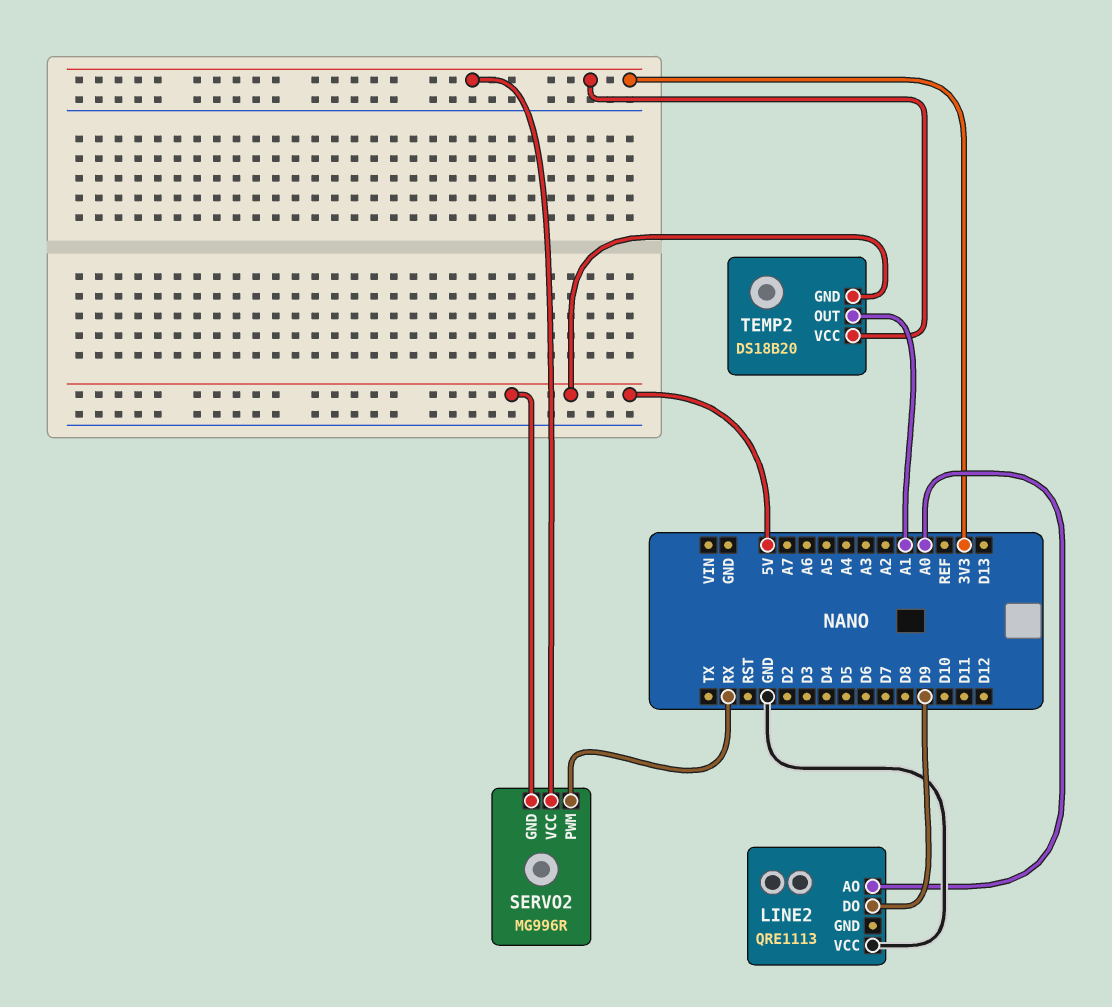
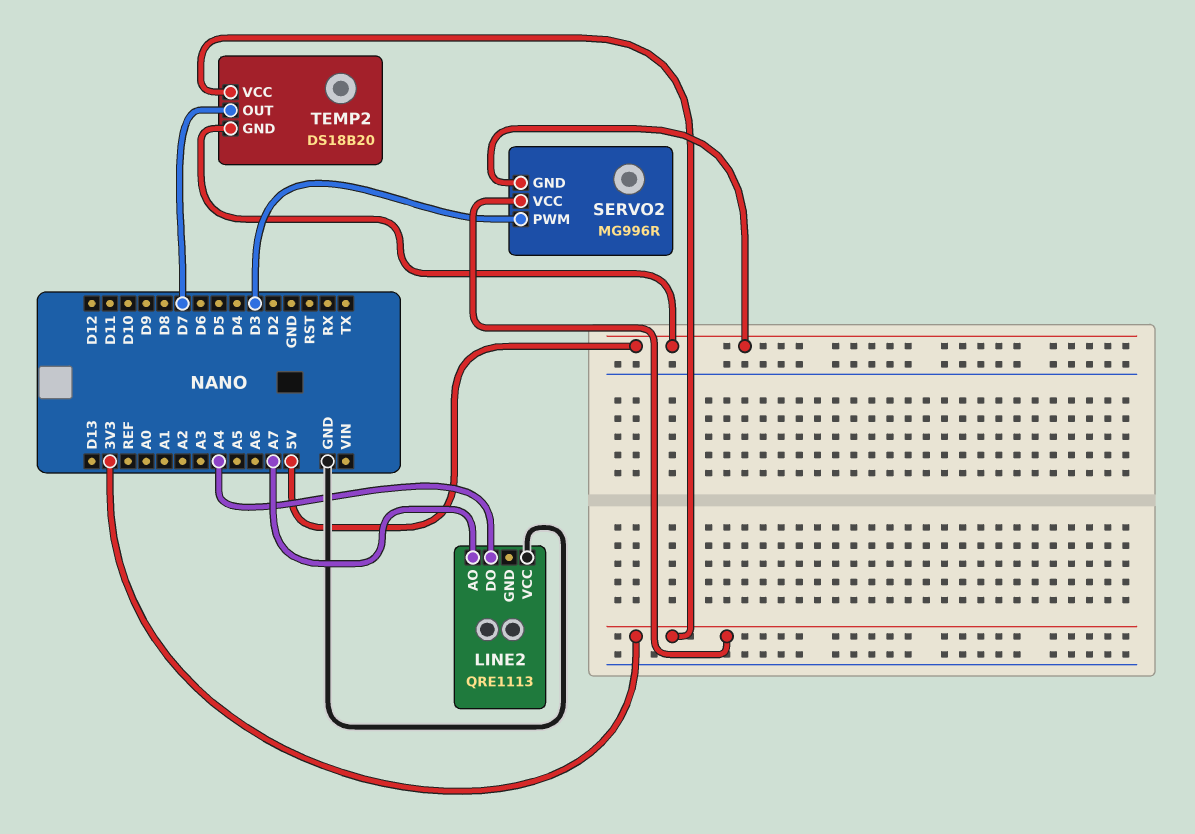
LINE2 pin AO: A0 -> A7
LINE2 pin DO: D9 -> A4
SERVO2 pin PWM: RX -> D3
TEMP2 pin OUT: A1 -> D7

